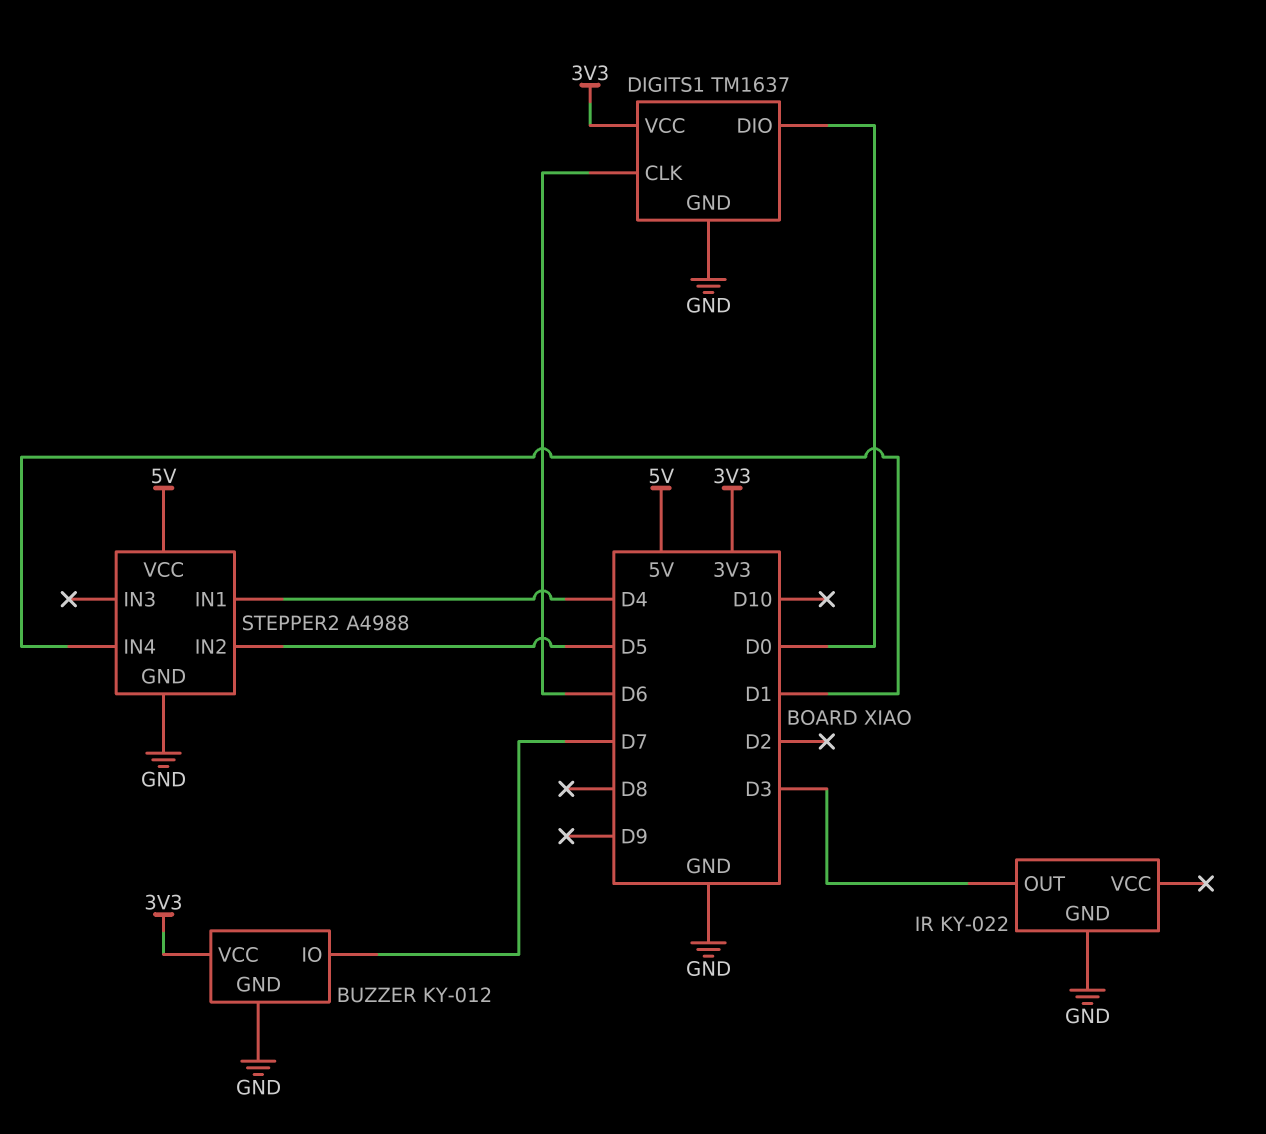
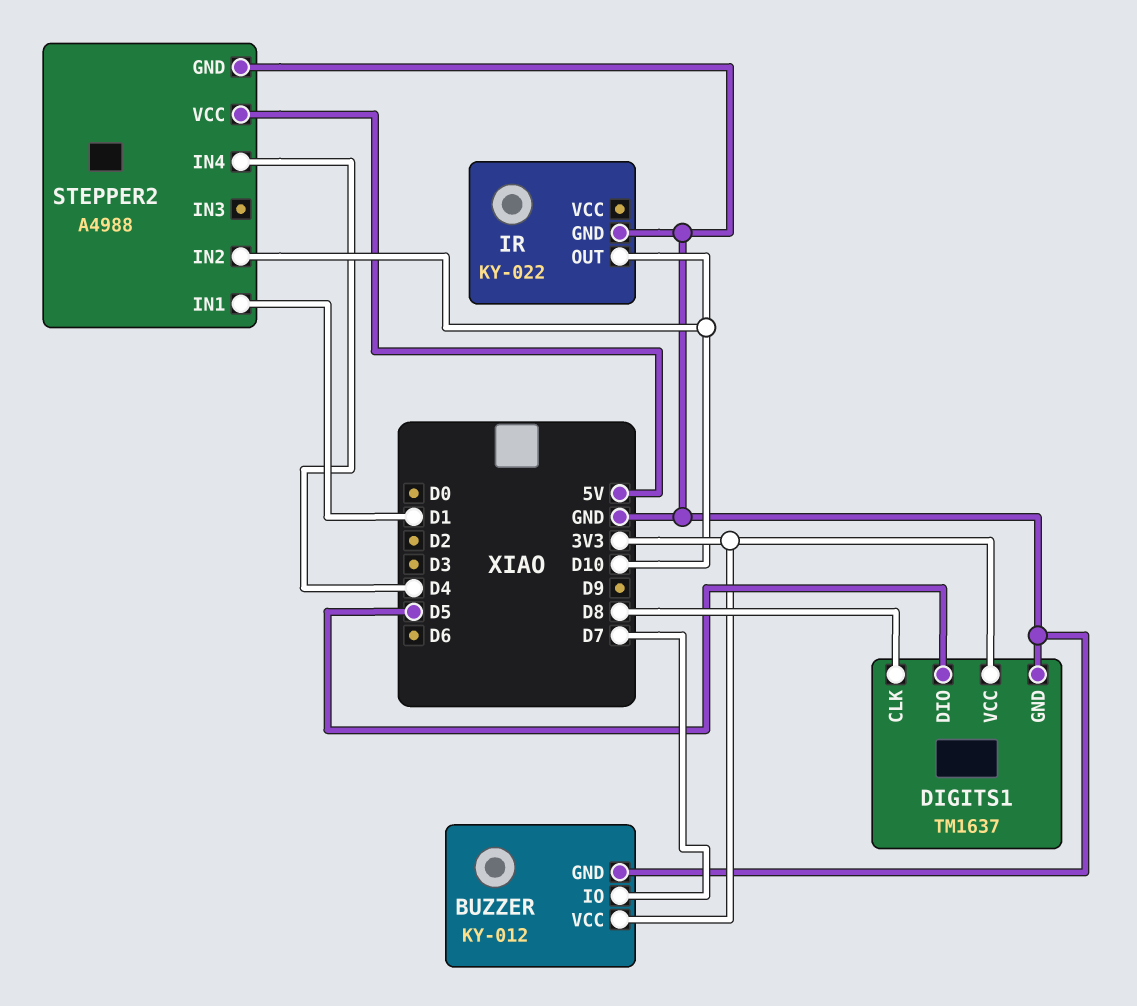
DIGITS1 pin CLK: D6 -> D8
DIGITS1 pin DIO: D0 -> D5
IR pin OUT: D3 -> D10
STEPPER2 pin IN1: D4 -> D1
STEPPER2 pin IN2: D5 -> D10
STEPPER2 pin IN4: D1 -> D4

